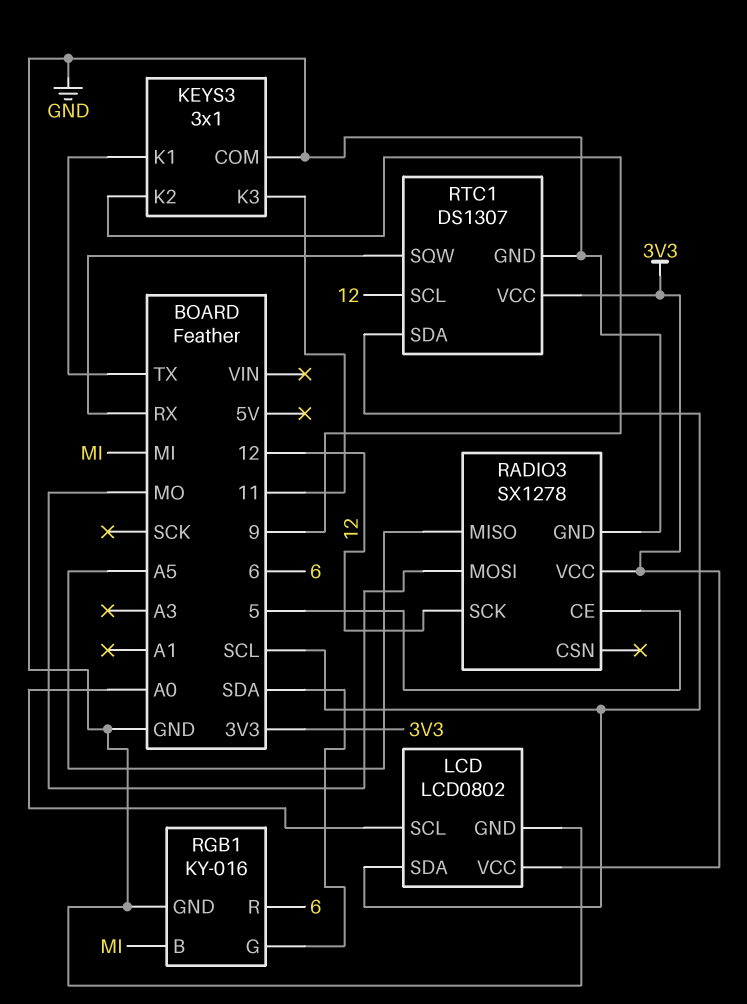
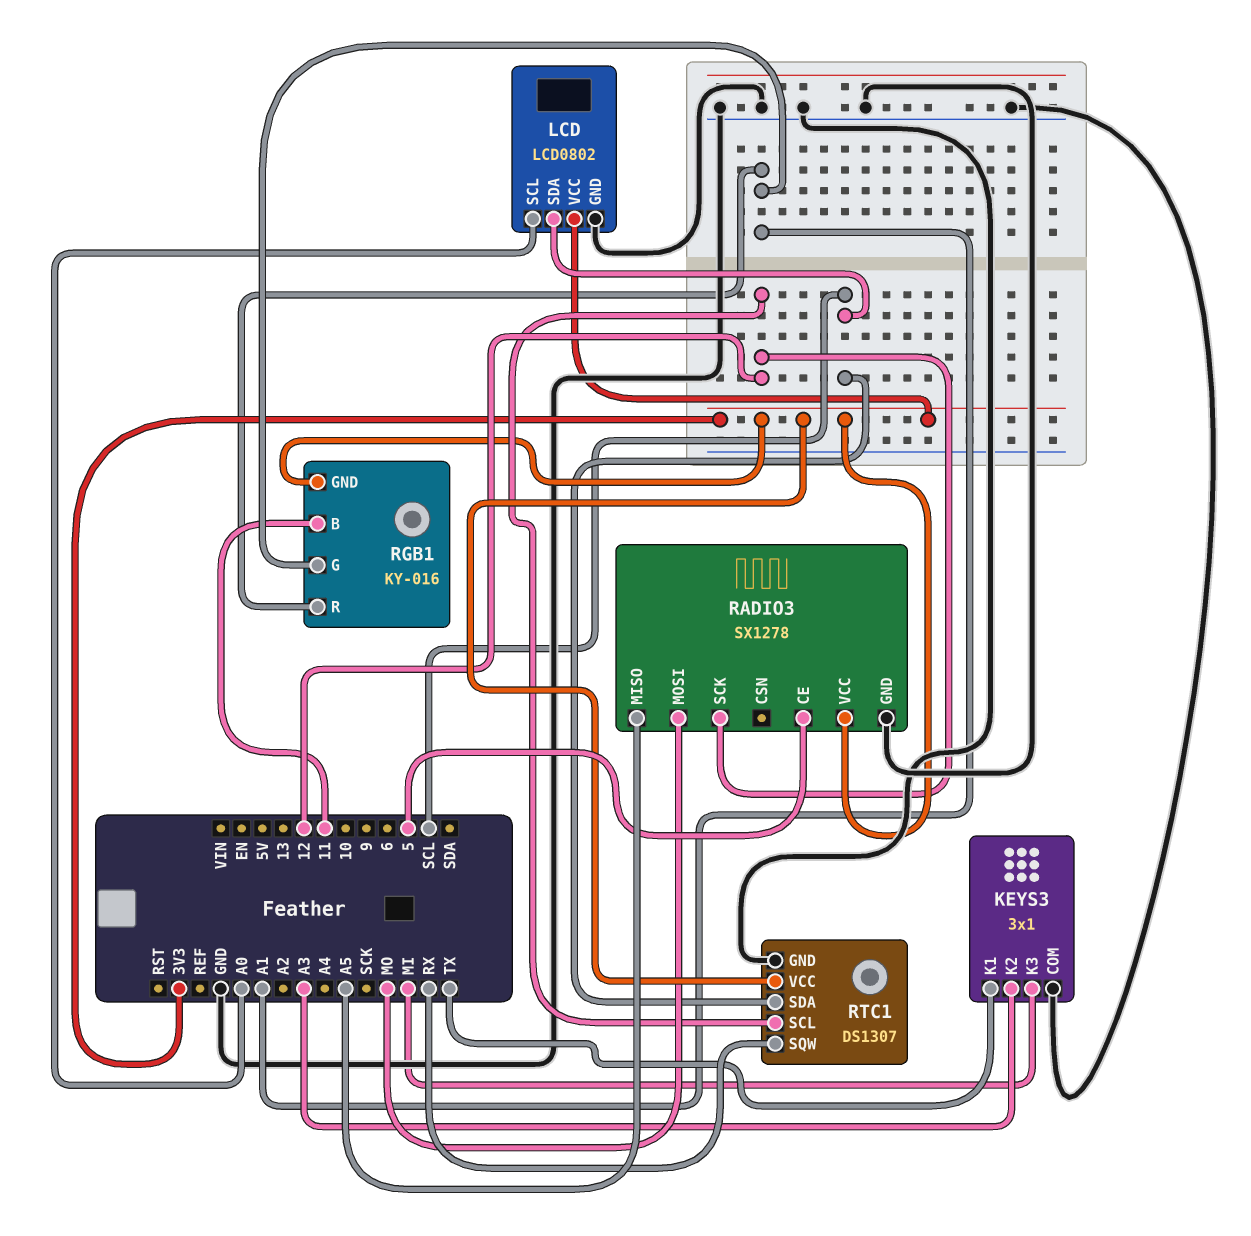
KEYS3 pin K2: 9 -> A3
KEYS3 pin K3: 11 -> MI
RGB1 pin B: MI -> 11
RGB1 pin G: SDA -> A1
RGB1 pin GND: GND -> 3V3
RGB1 pin R: 6 -> A1

